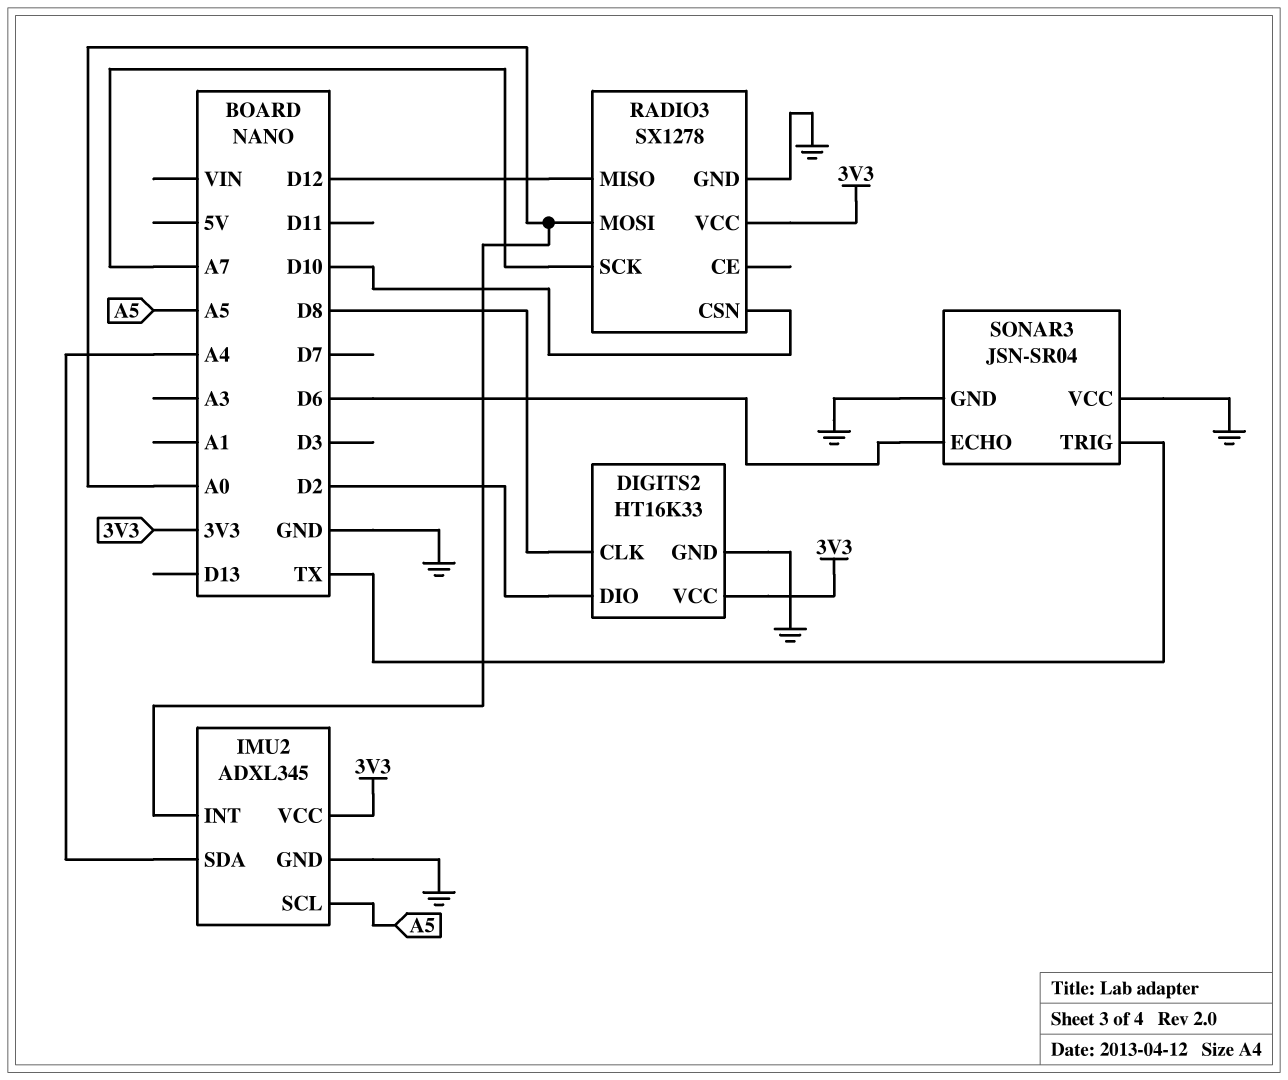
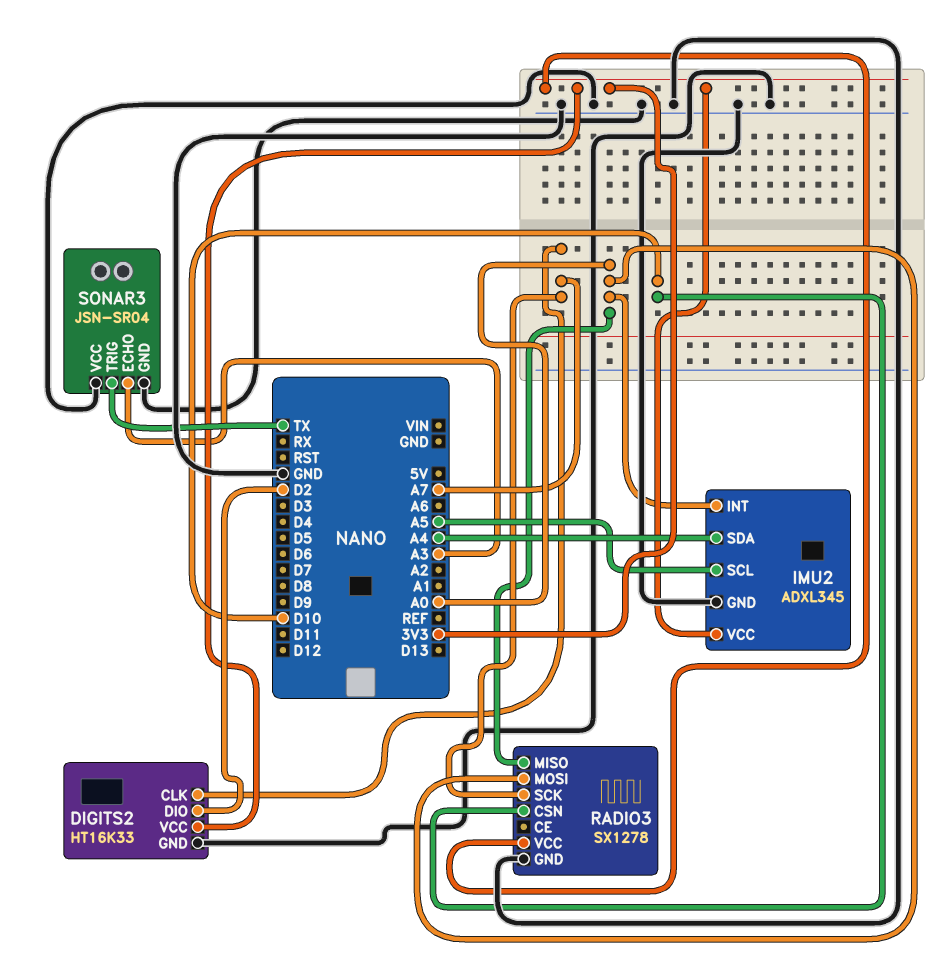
DIGITS2 pin CLK: D8 -> A7
RADIO3 pin MISO: D12 -> A0
SONAR3 pin ECHO: D6 -> A3

